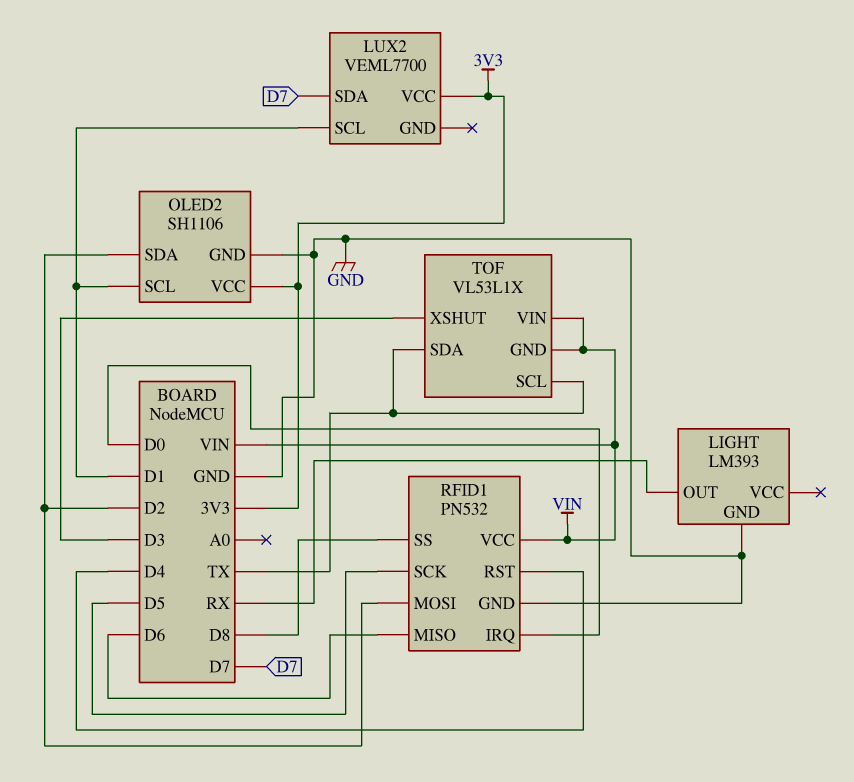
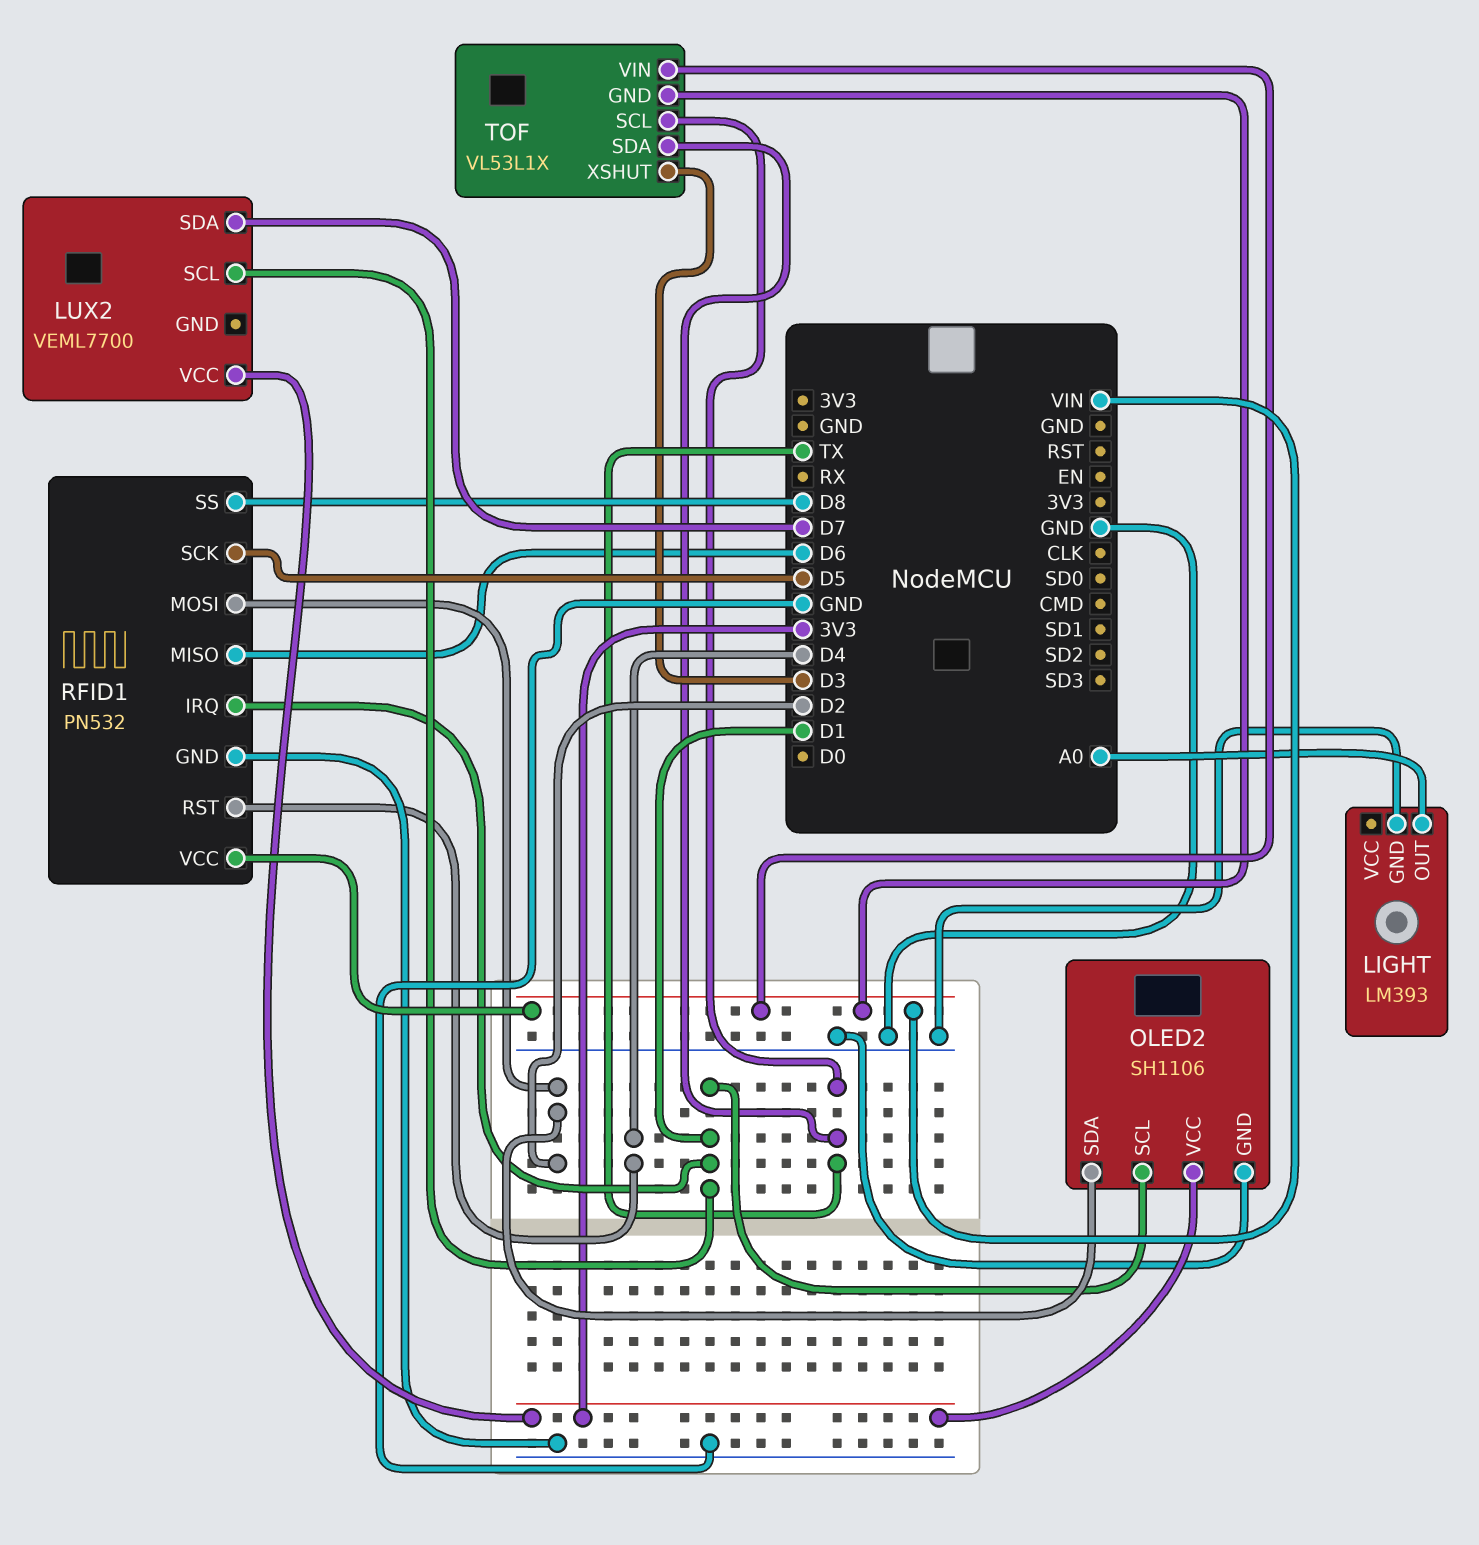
LIGHT pin OUT: RX -> A0
RFID1 pin IRQ: D0 -> D1

